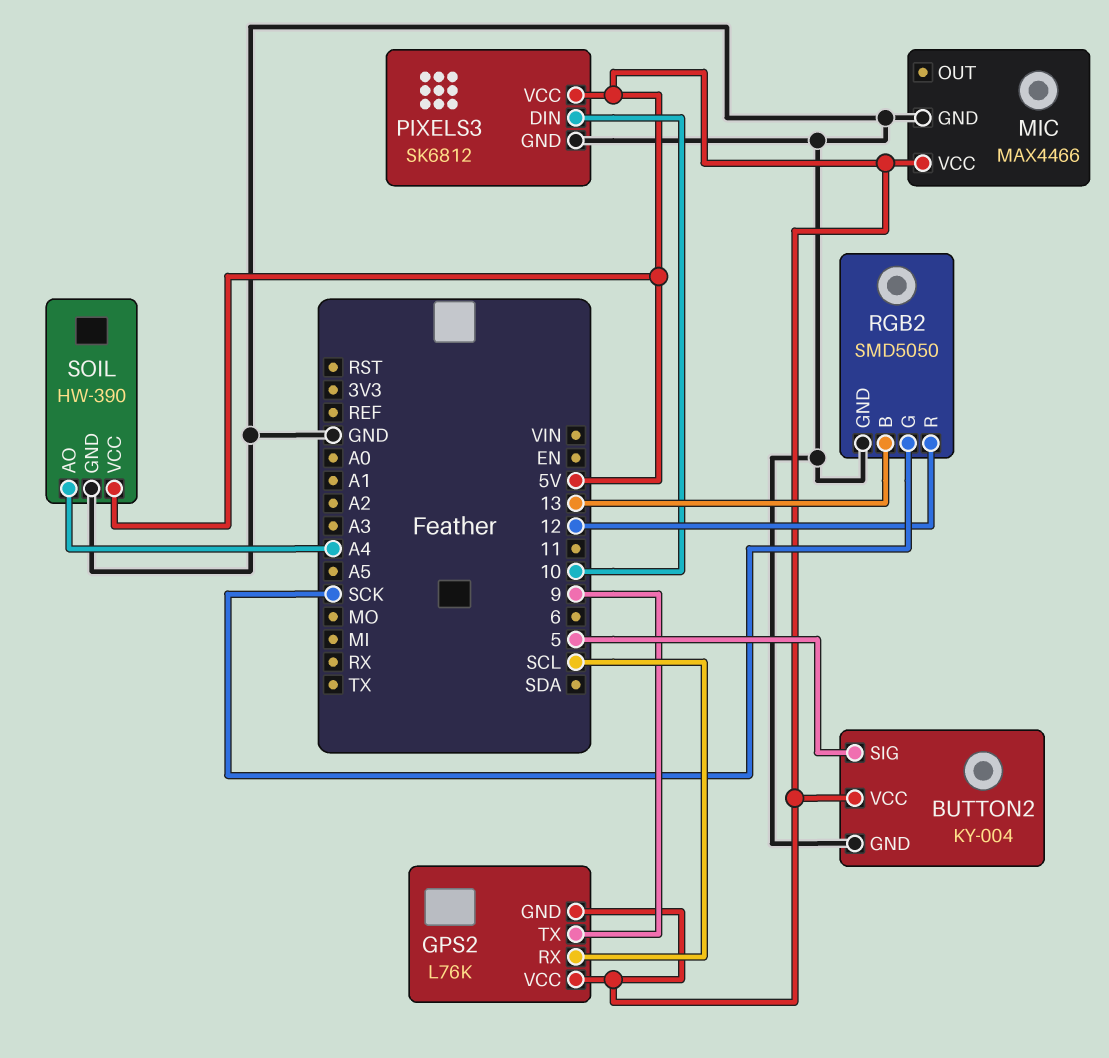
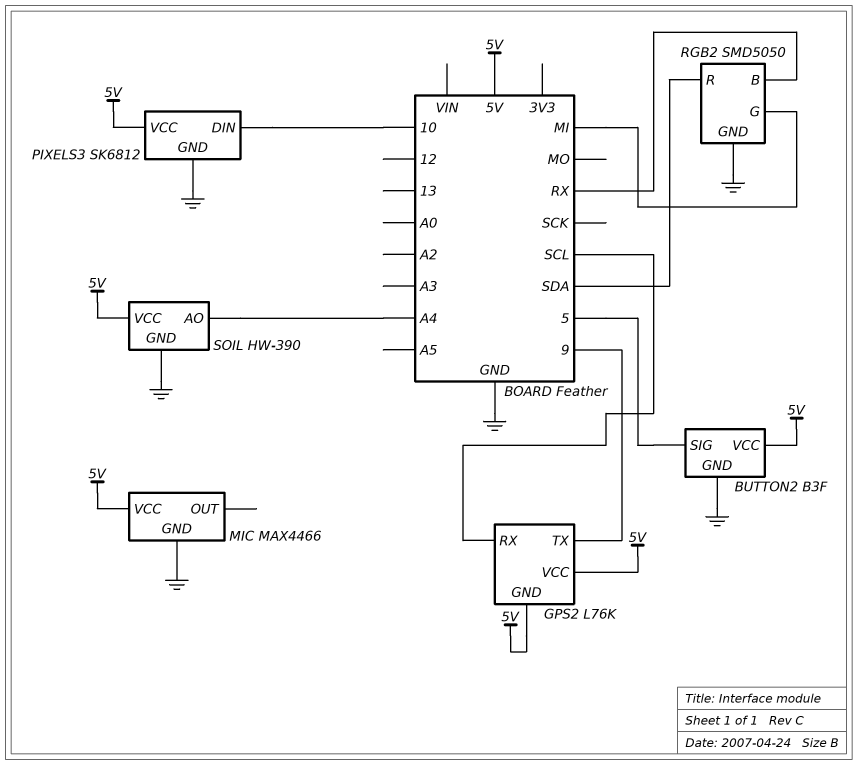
BUTTON2: KY-004 -> B3F
RGB2 pin B: 13 -> RX
RGB2 pin G: SCK -> MI
RGB2 pin R: 12 -> SDA

